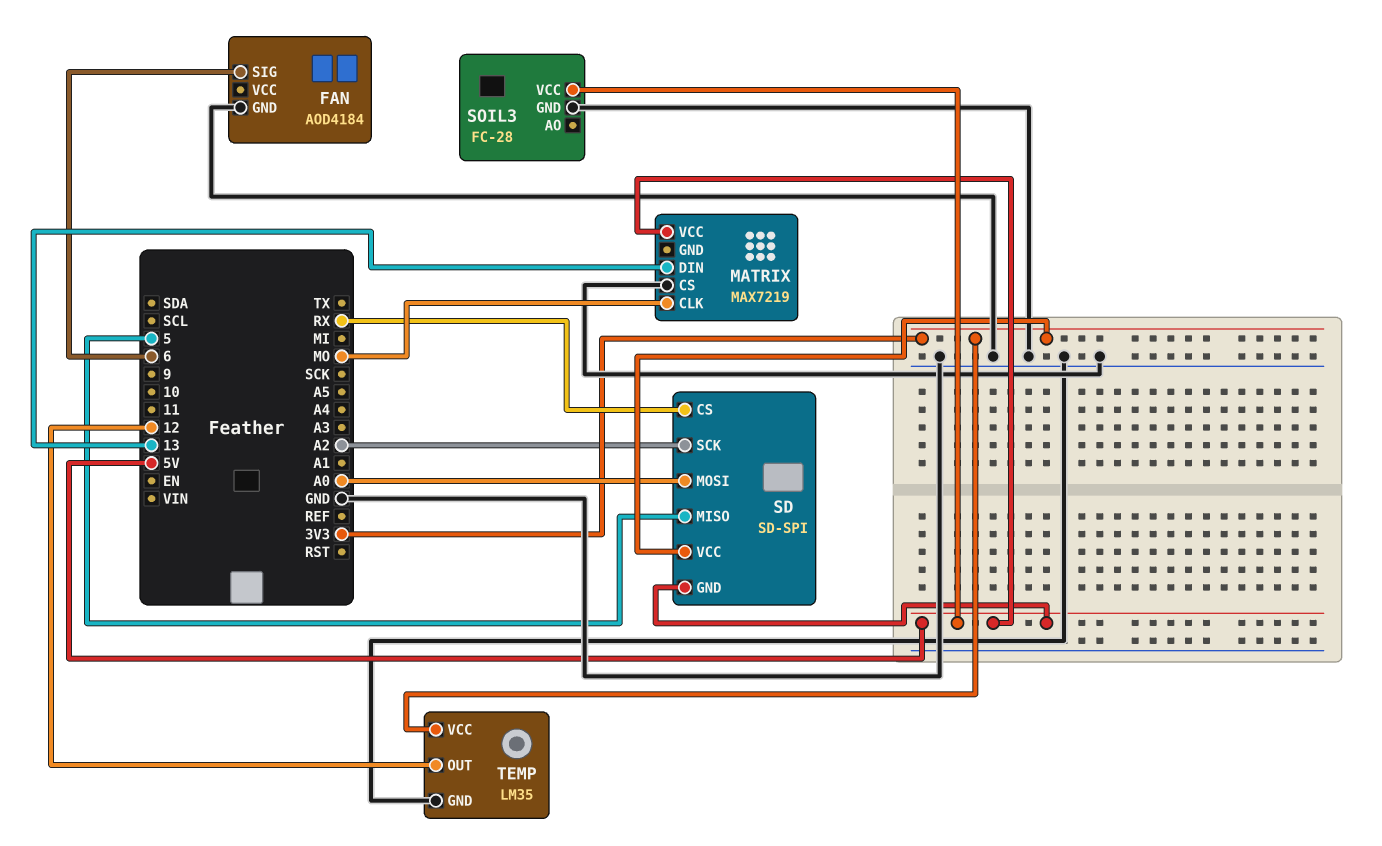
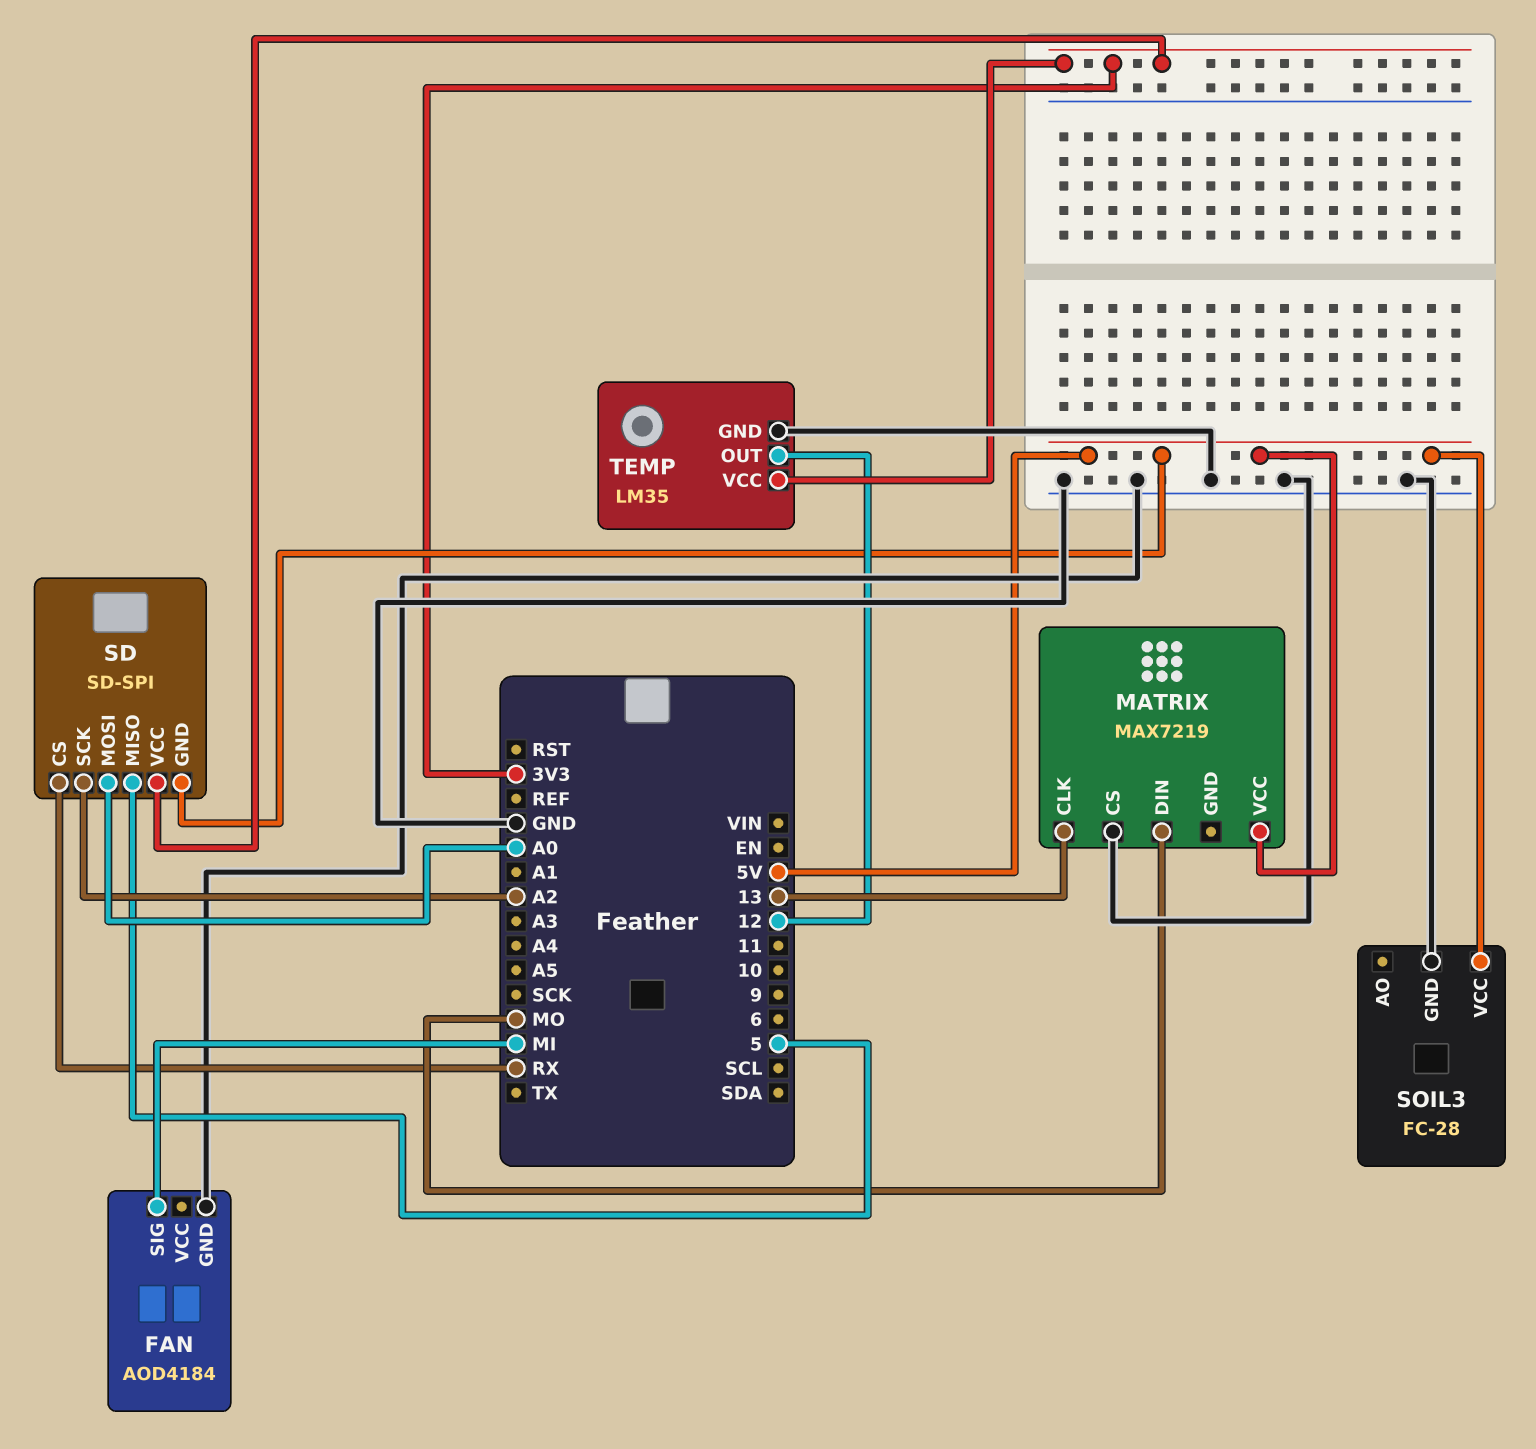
FAN pin SIG: 6 -> MI
MATRIX pin CLK: MO -> 13
MATRIX pin DIN: 13 -> MO

